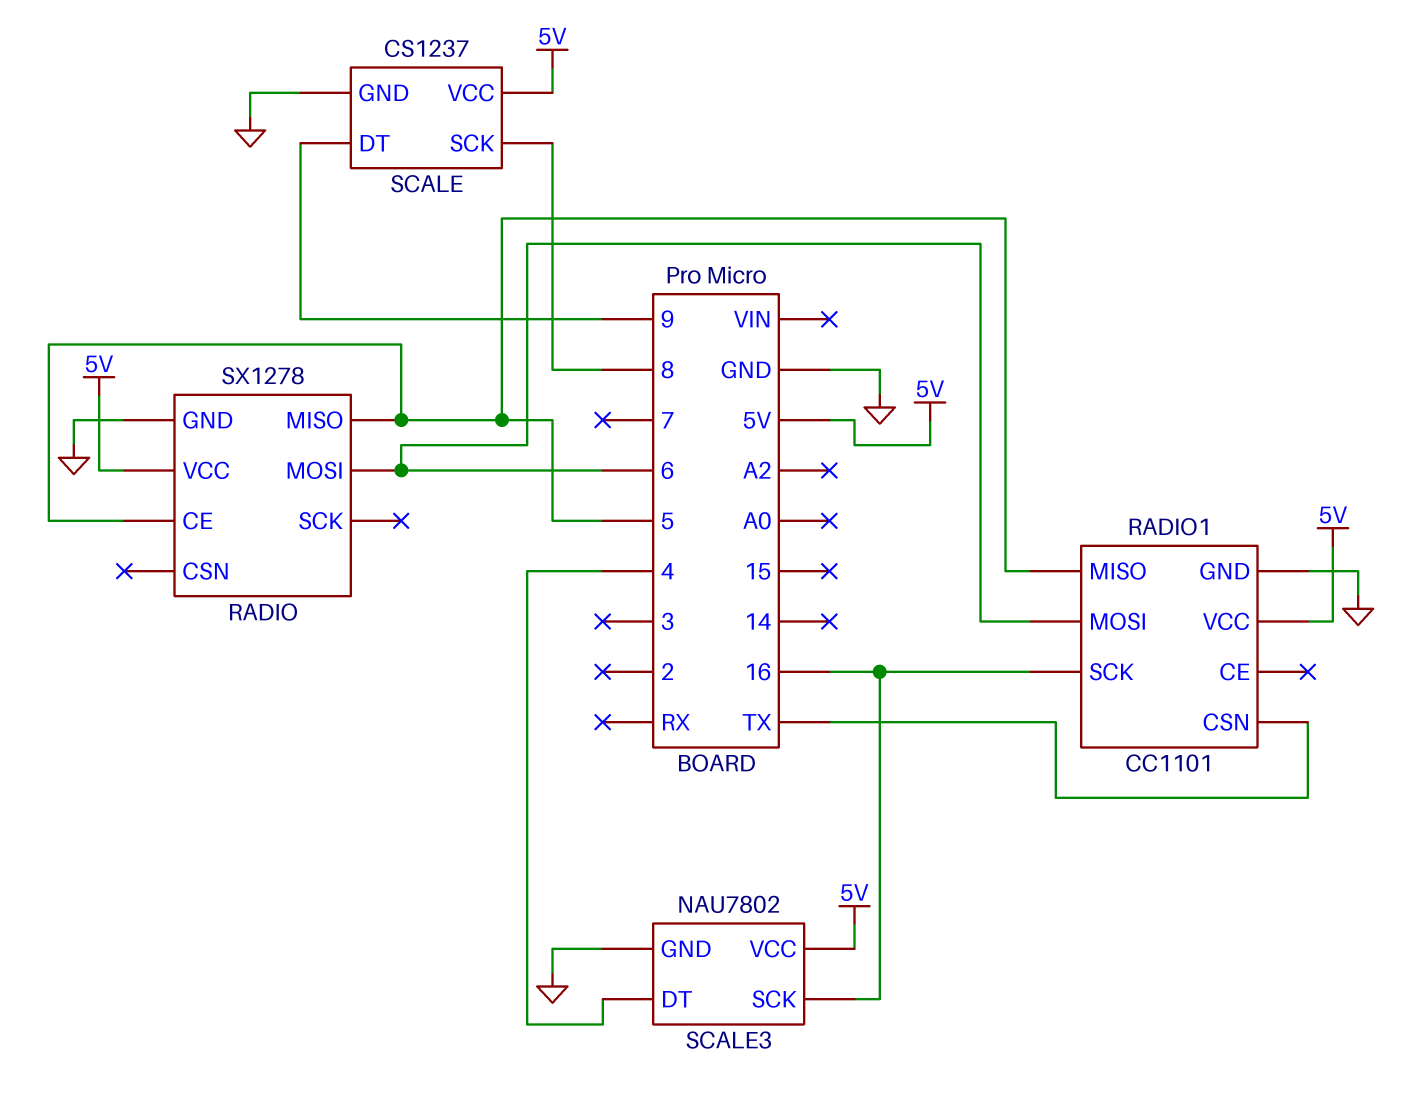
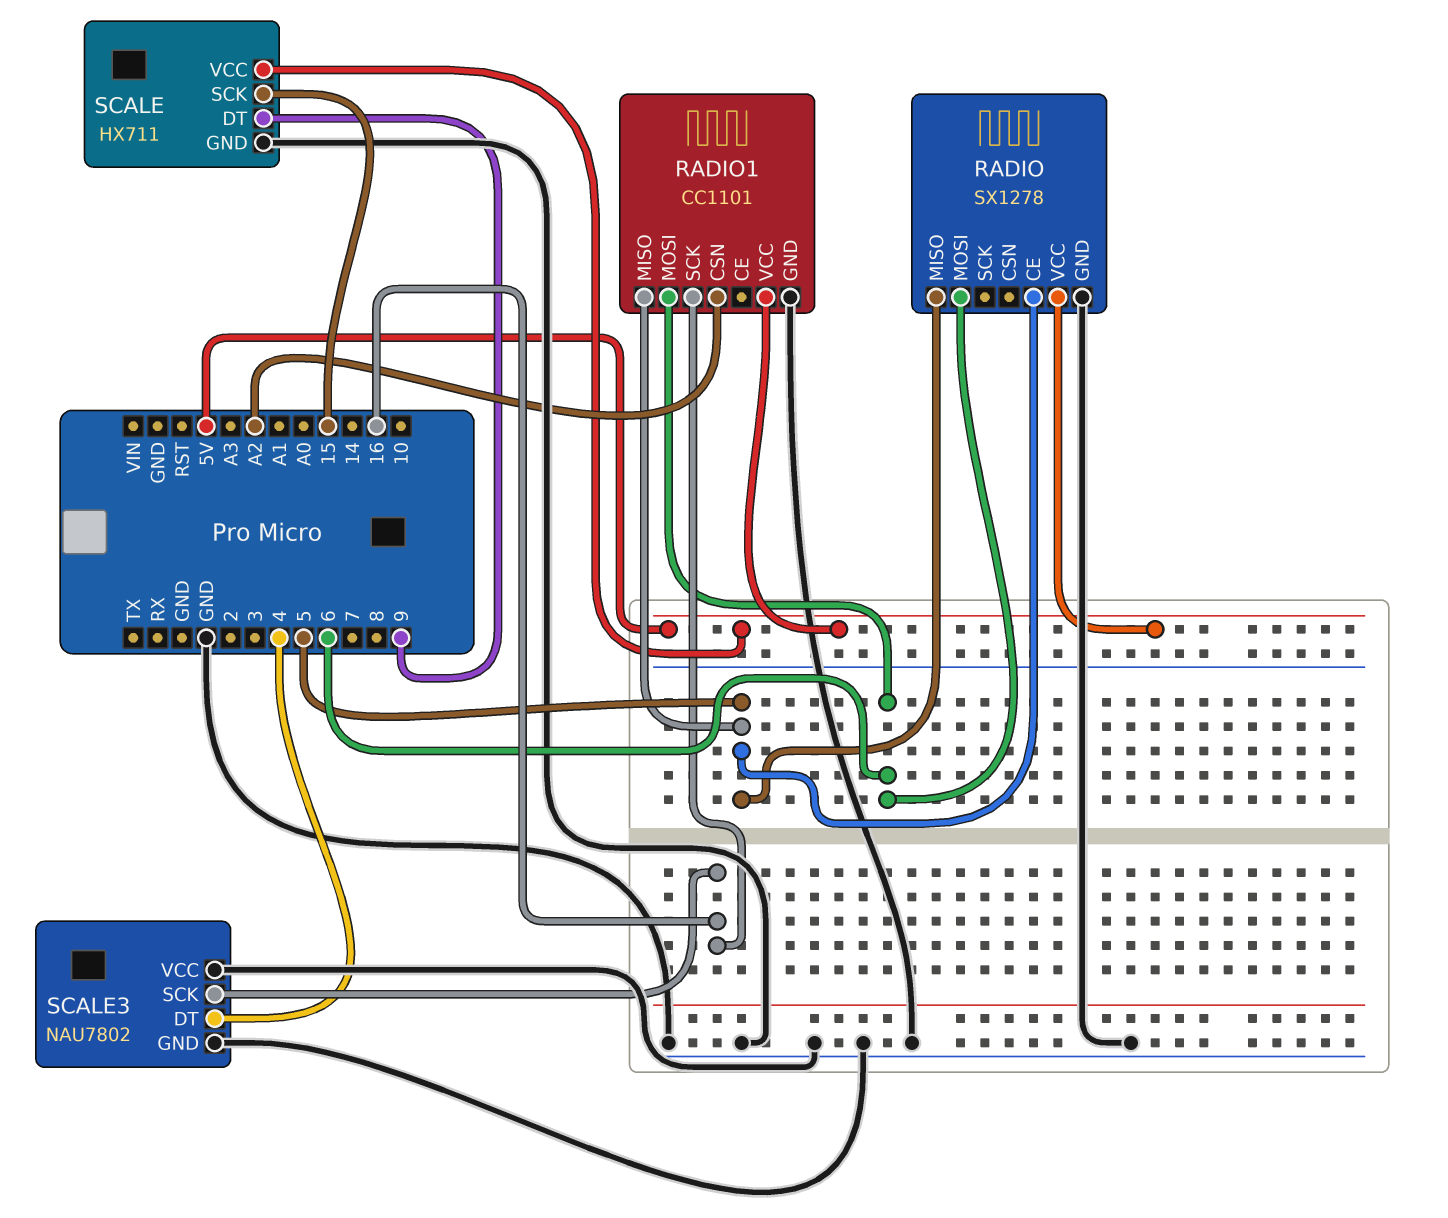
RADIO1 pin CSN: TX -> A2
SCALE: CS1237 -> HX711
SCALE pin SCK: 8 -> 15
SCALE3 pin VCC: 5V -> GND

